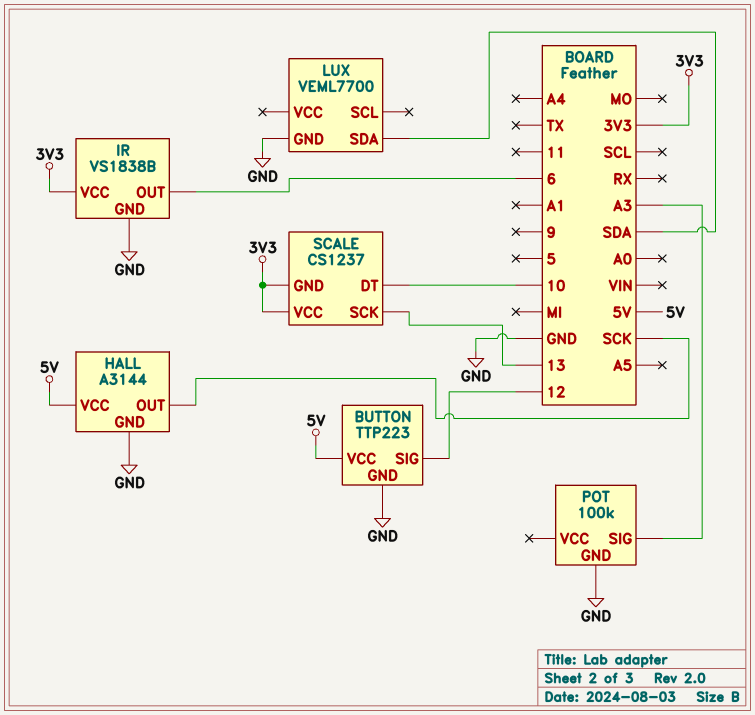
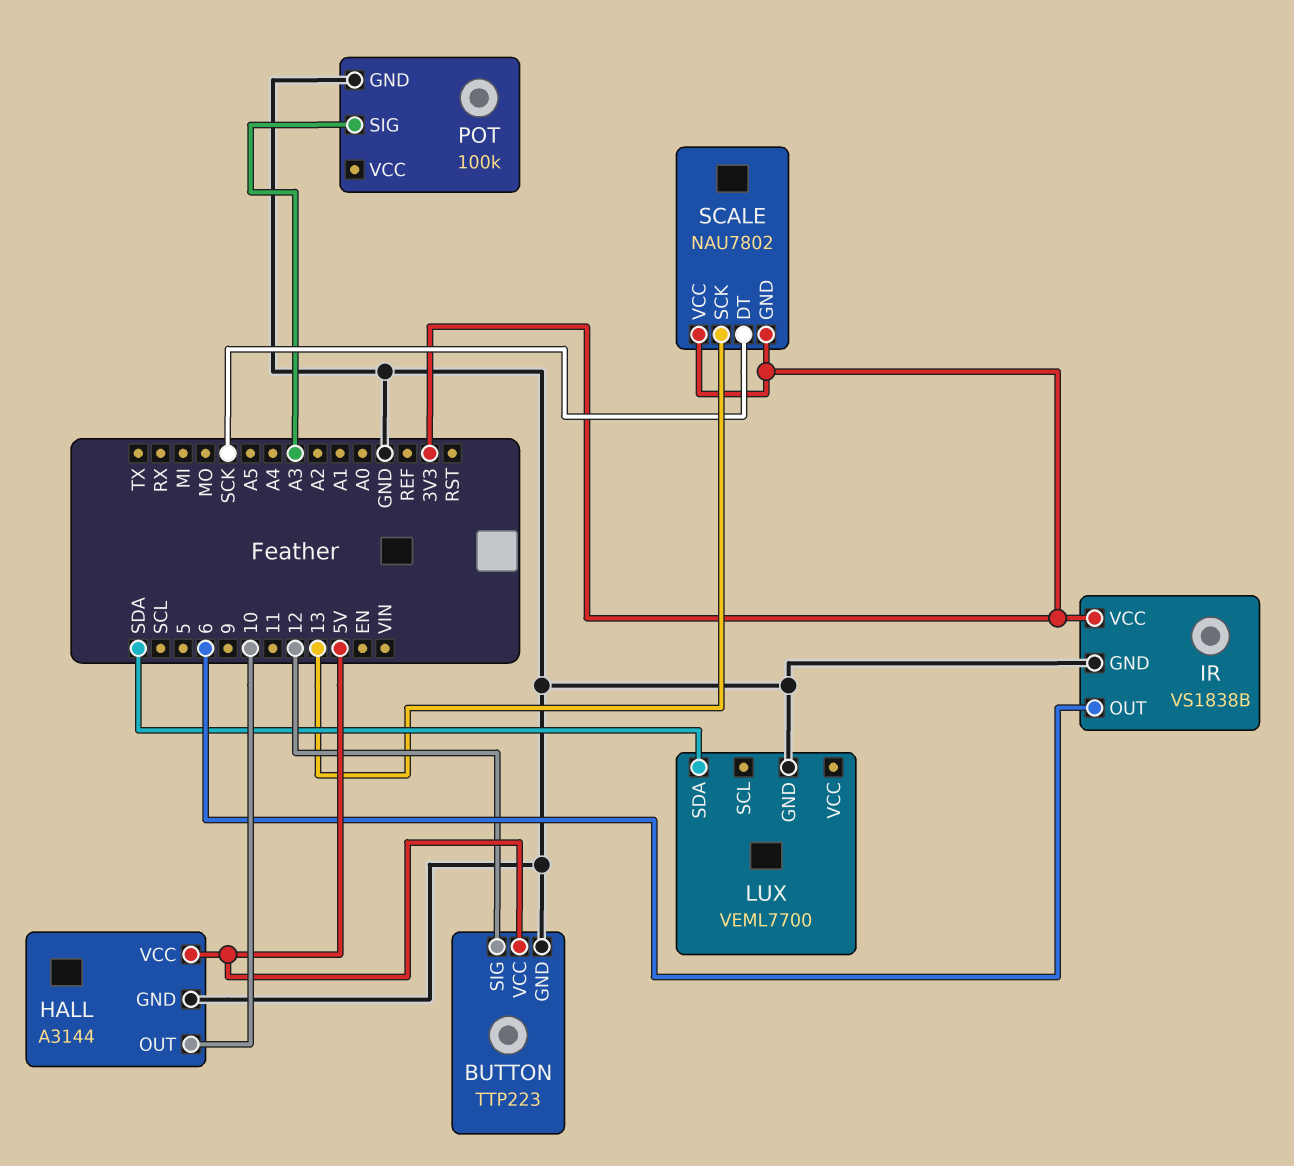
HALL pin OUT: SCK -> 10
SCALE: CS1237 -> NAU7802
SCALE pin DT: 10 -> SCK

